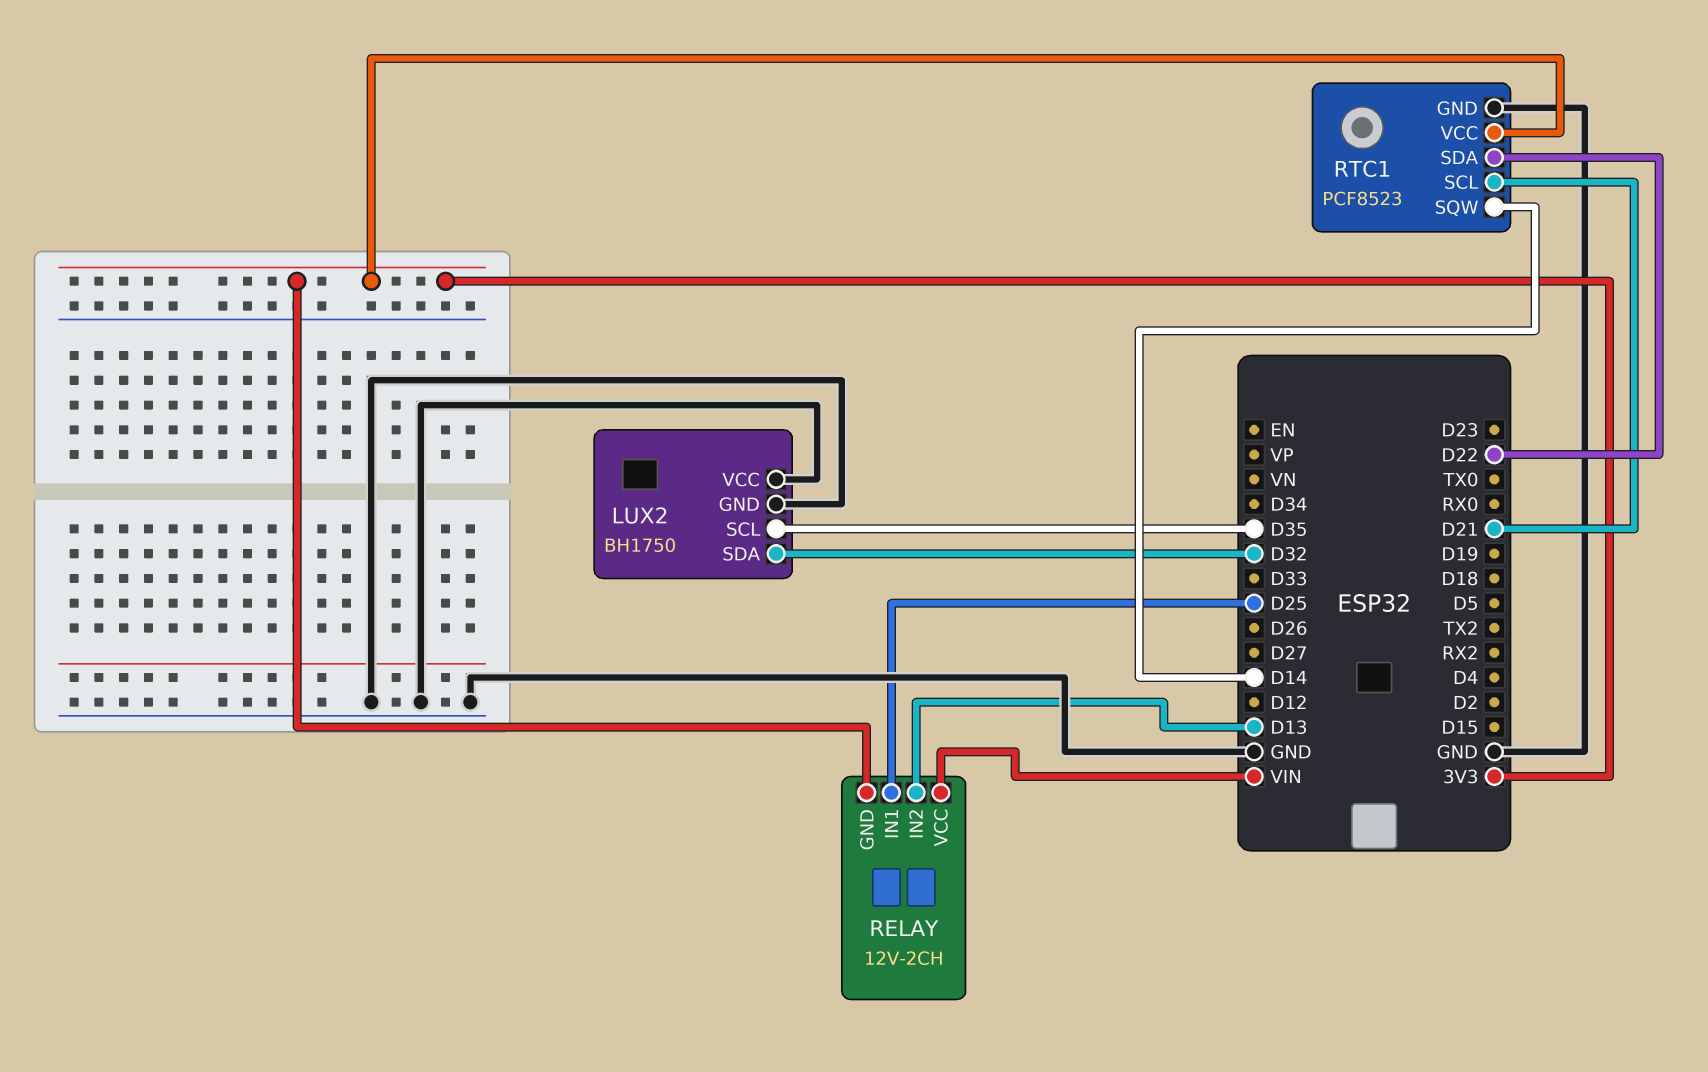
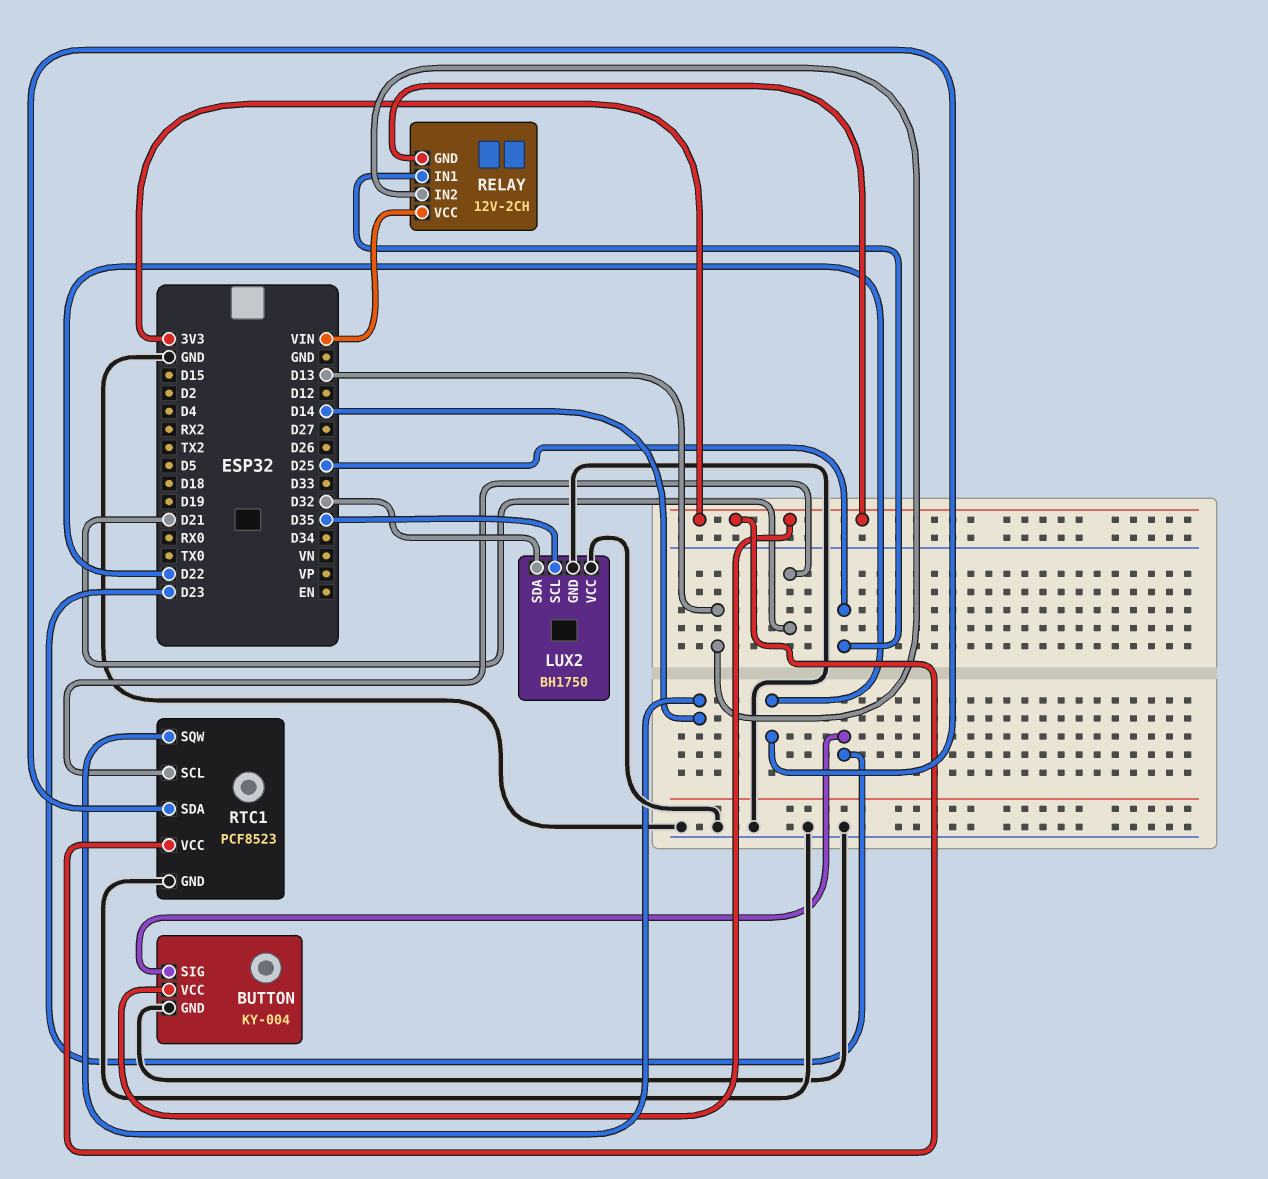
BUTTON: none -> KY-004
BUTTON pin GND: none -> GND
BUTTON pin SIG: none -> D23
BUTTON pin VCC: none -> 3V3

